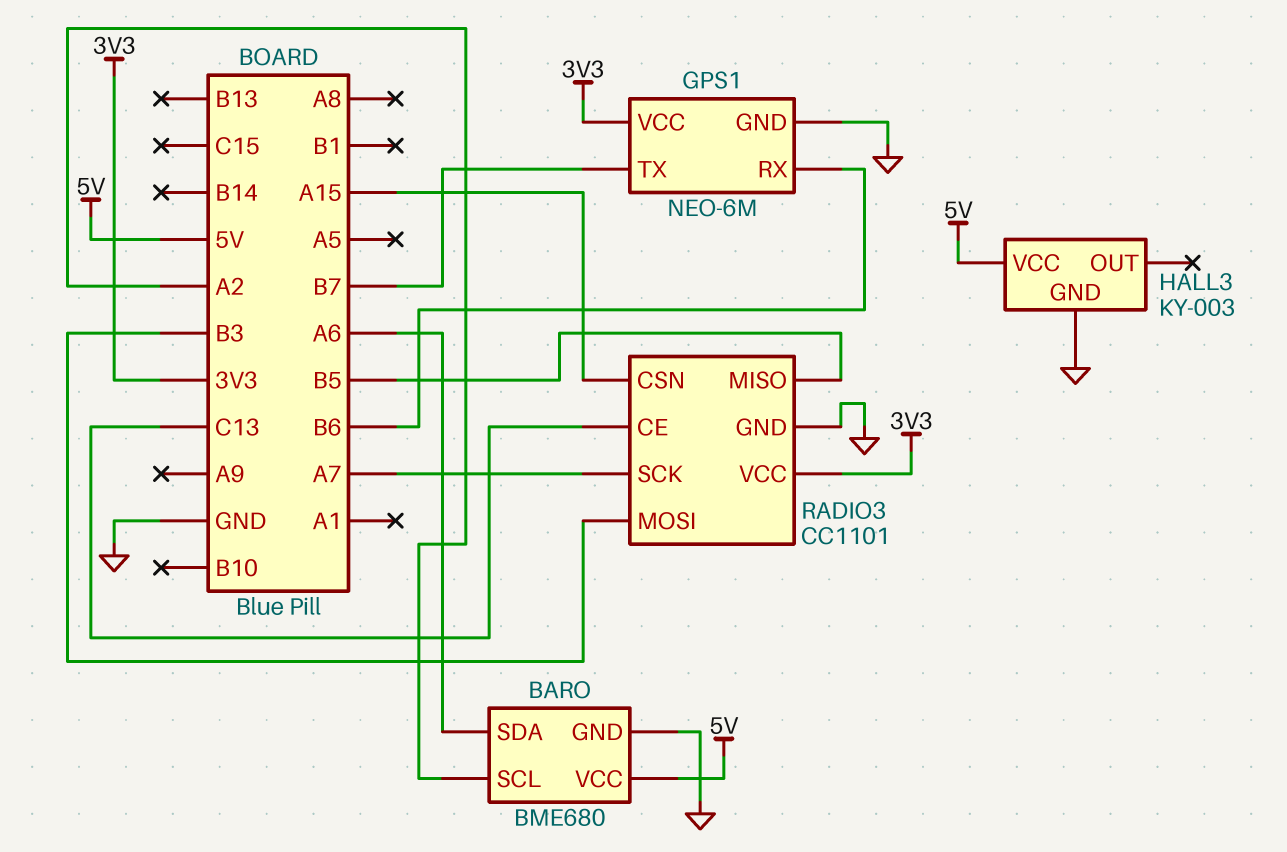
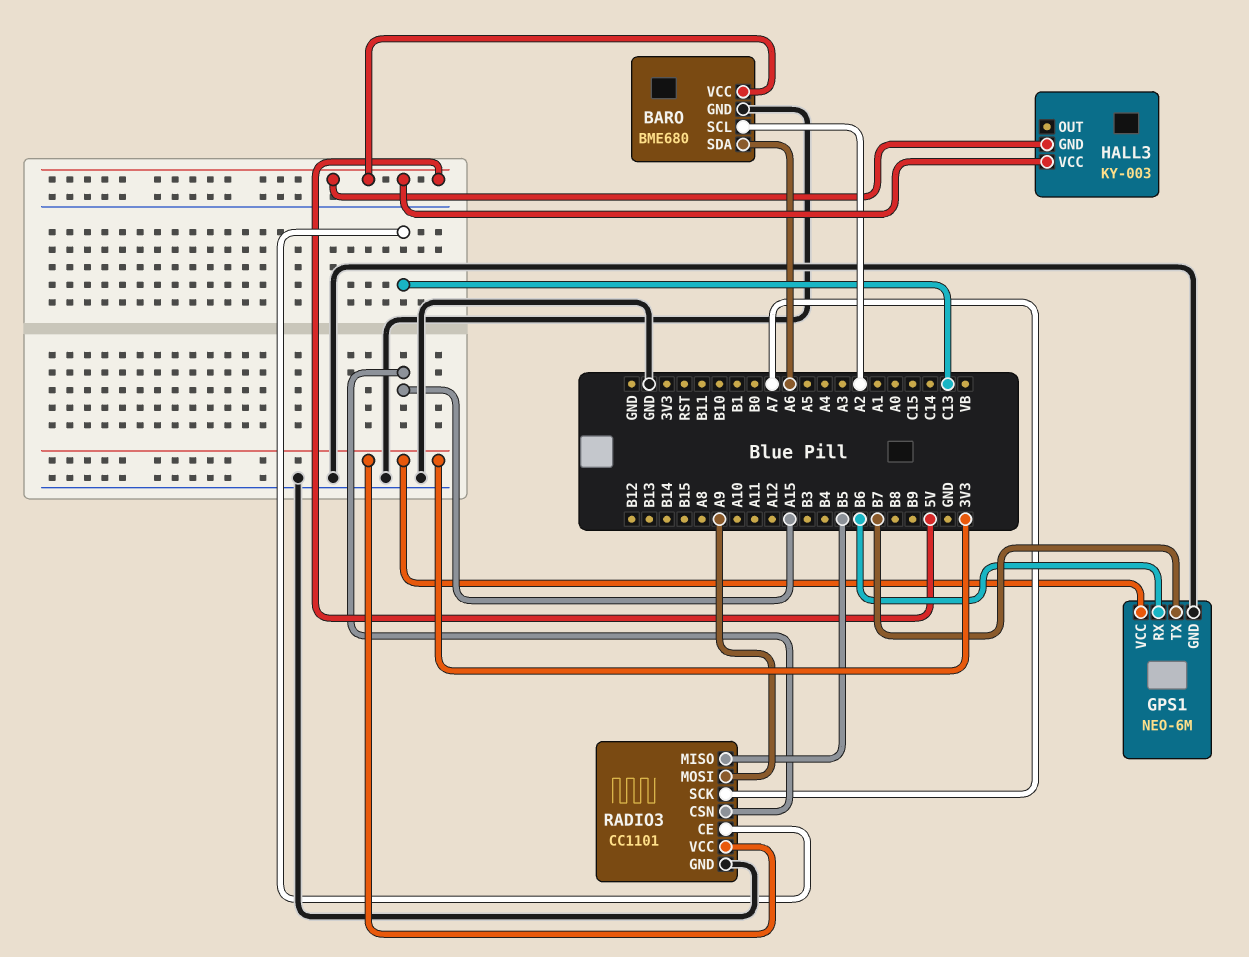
HALL3 pin GND: GND -> 5V
RADIO3 pin MOSI: B3 -> A9

